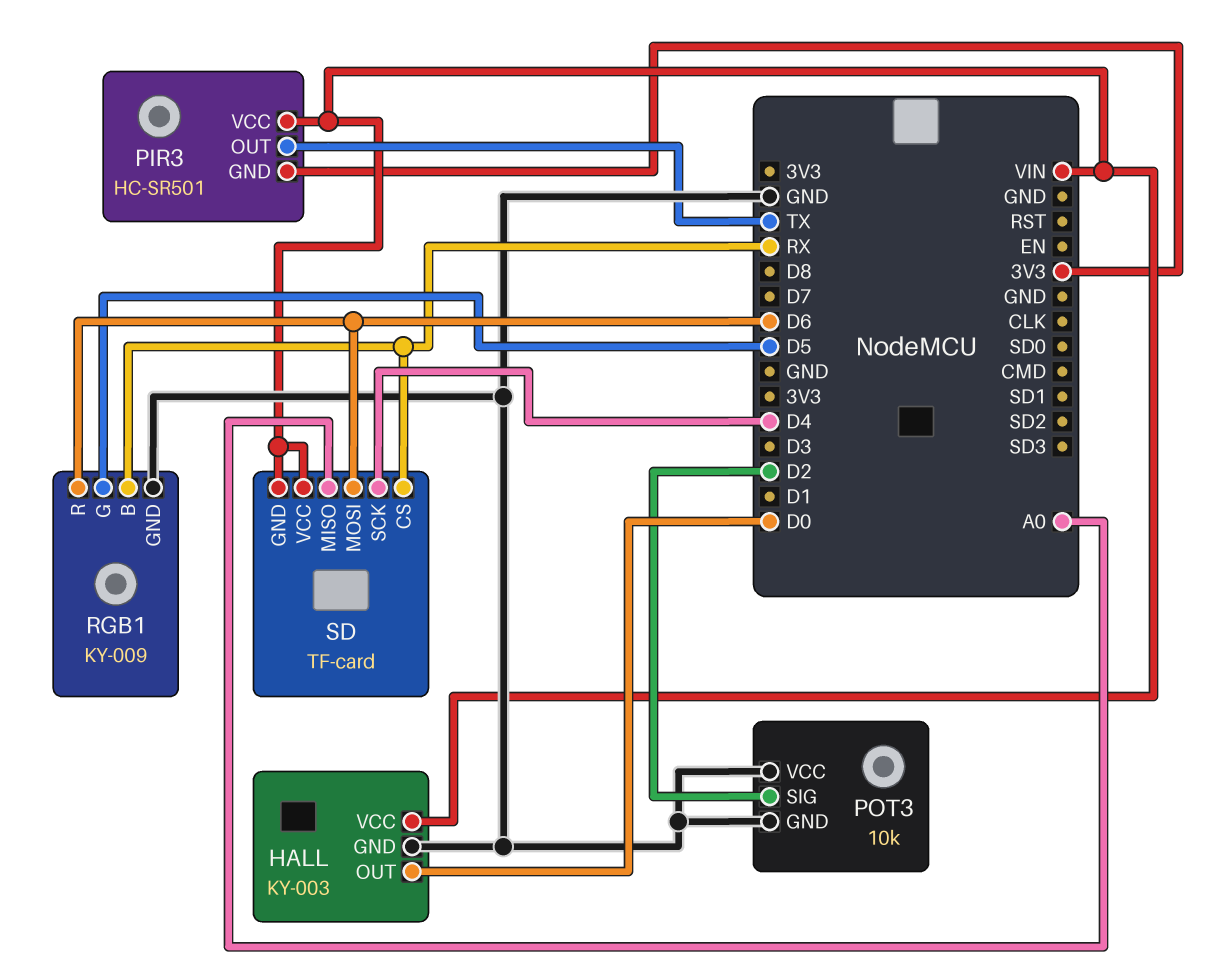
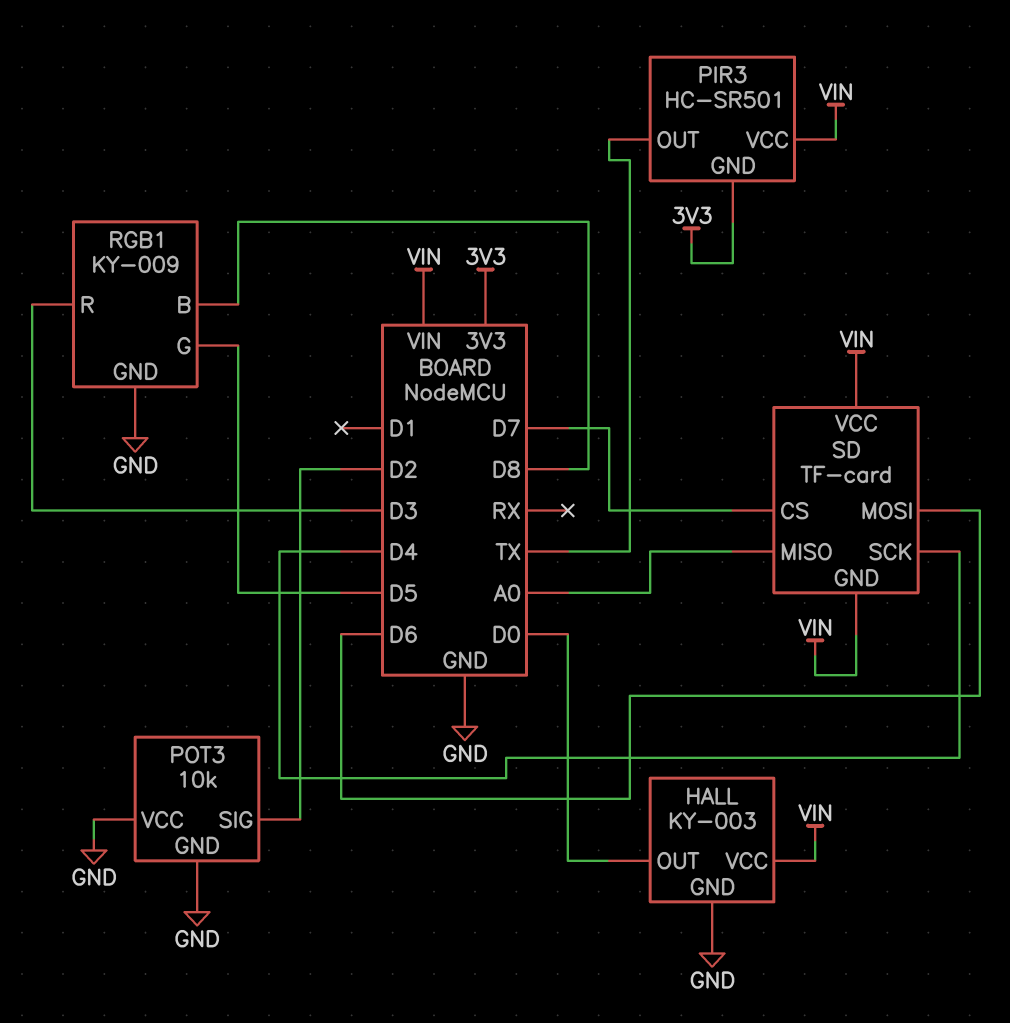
RGB1 pin B: RX -> D8
RGB1 pin R: D6 -> D3
SD pin CS: RX -> D7

